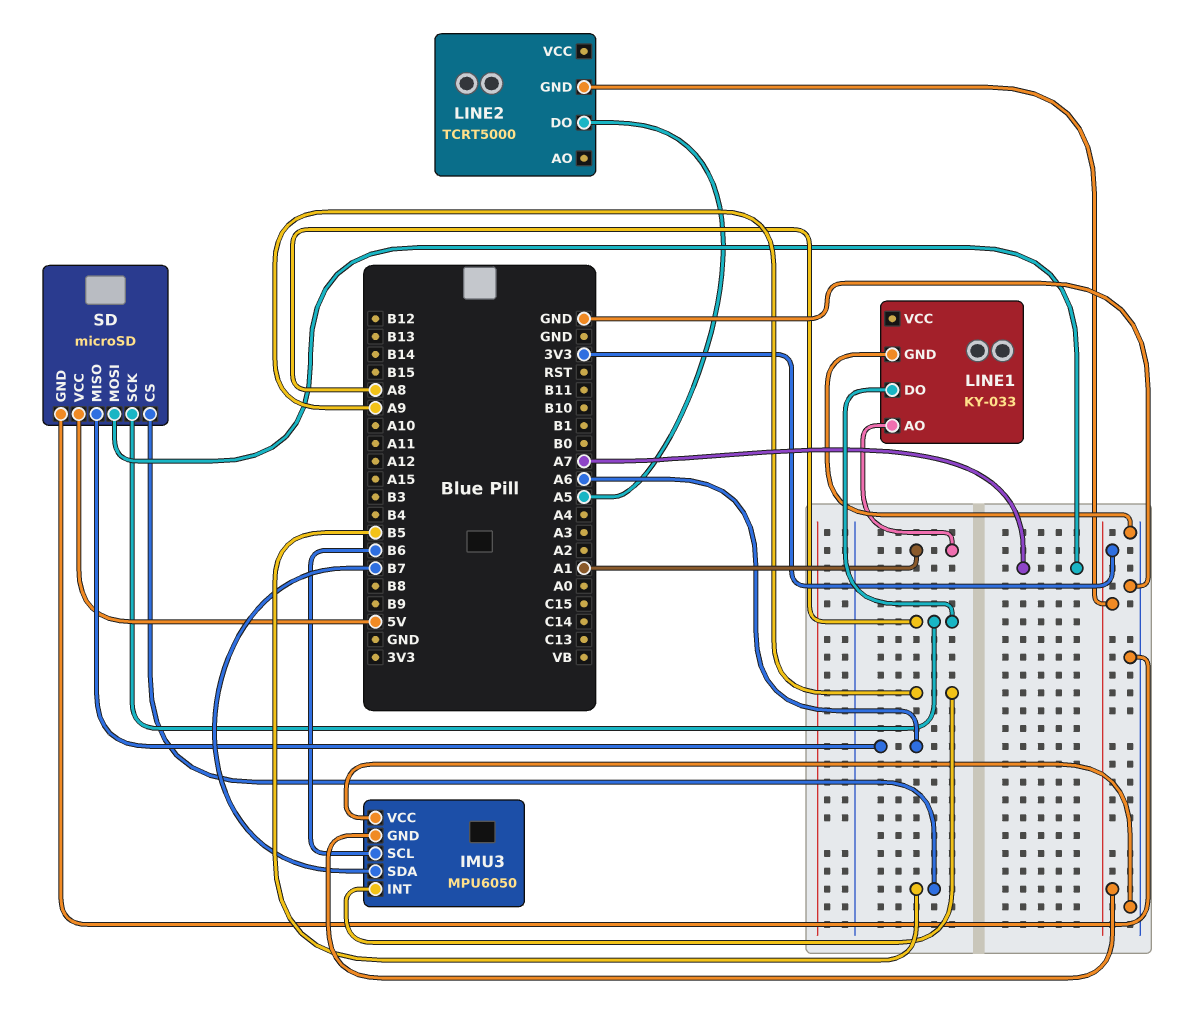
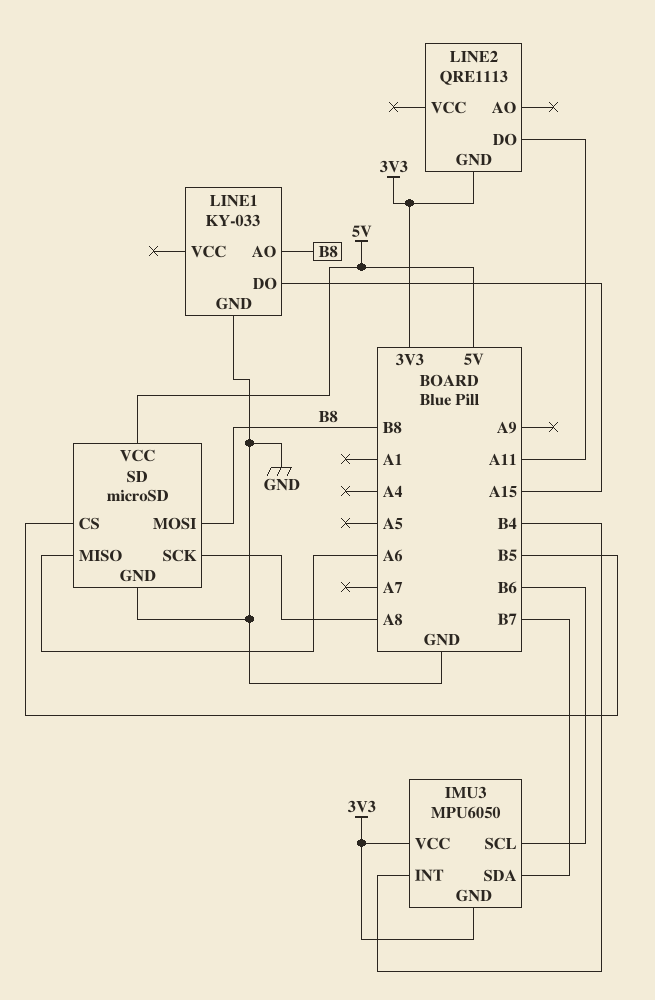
IMU3 pin INT: A9 -> B4
IMU3 pin VCC: GND -> 3V3
LINE1 pin AO: A1 -> B8
LINE1 pin DO: A8 -> A15
LINE2: TCRT5000 -> QRE1113
LINE2 pin DO: A5 -> A11
SD pin MOSI: A7 -> B8

